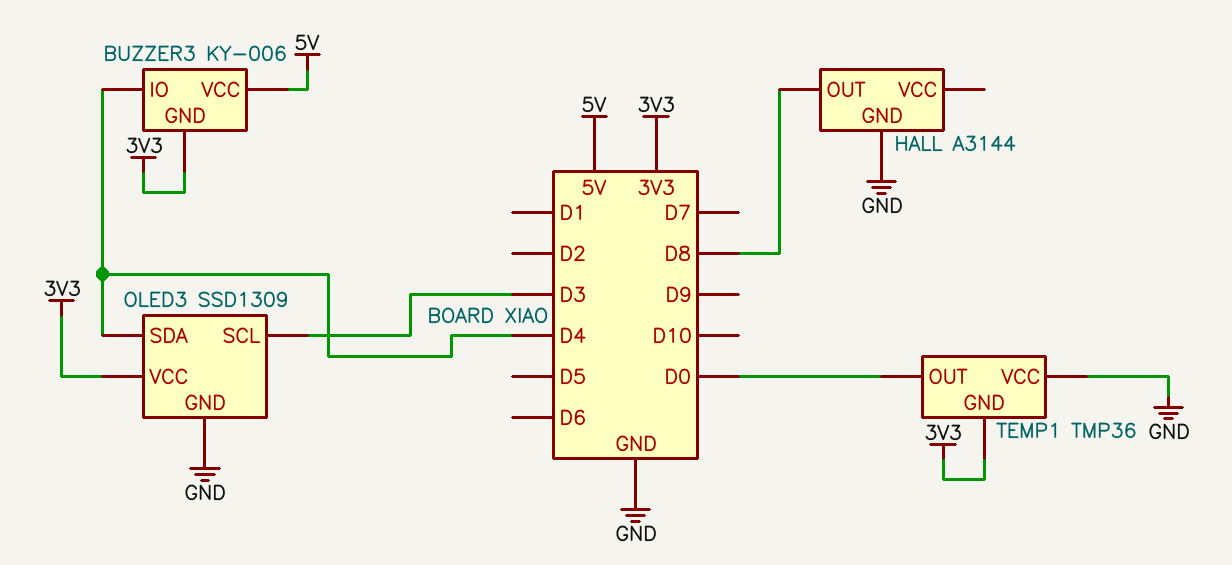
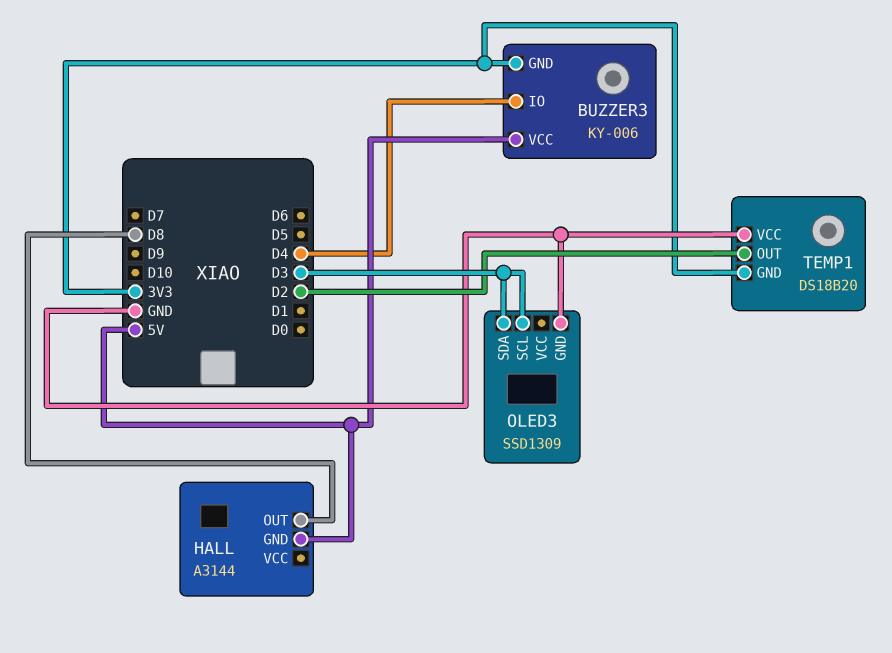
HALL pin GND: GND -> 5V
OLED3 pin SDA: D4 -> D3
OLED3 pin VCC: 3V3 -> none
TEMP1: TMP36 -> DS18B20
TEMP1 pin OUT: D0 -> D2

